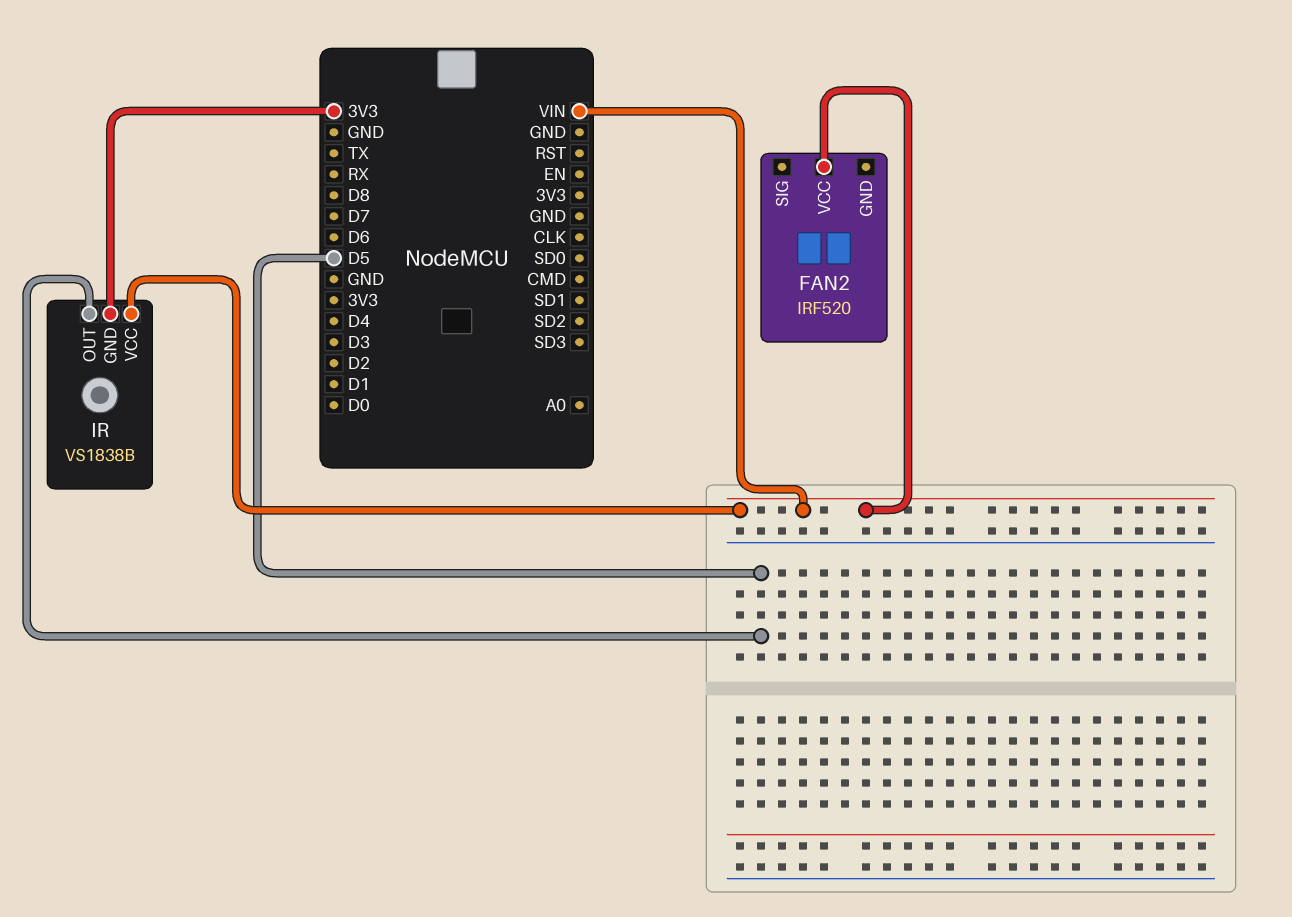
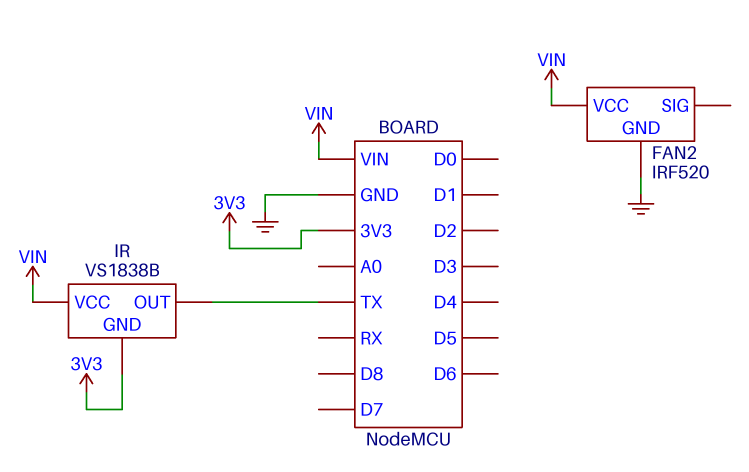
FAN2 pin GND: none -> GND
IR pin OUT: D5 -> TX

